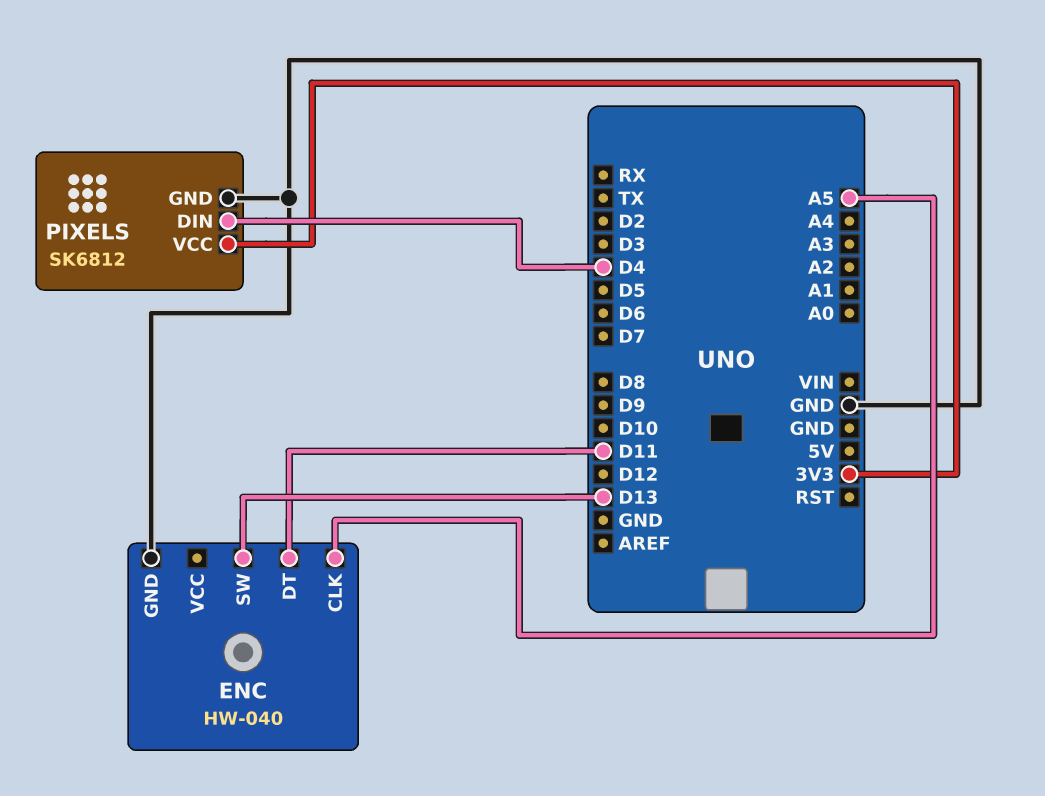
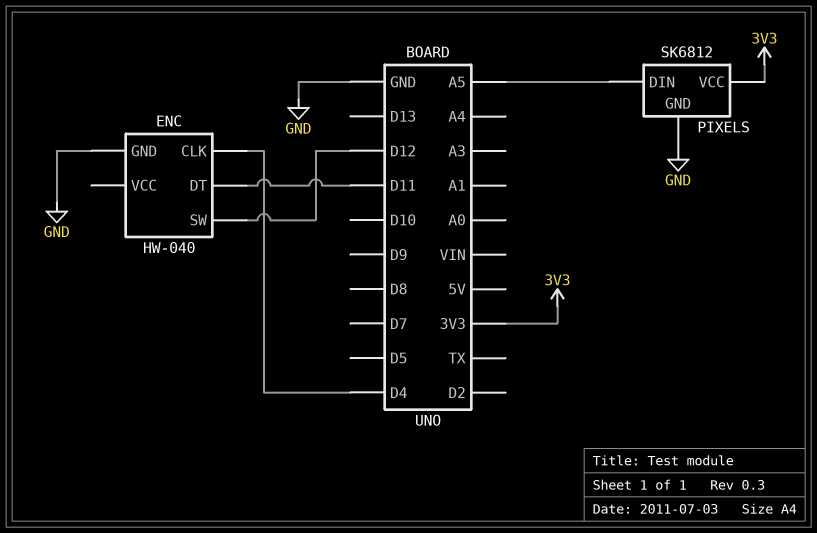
ENC pin CLK: A5 -> D4
ENC pin SW: D13 -> D12
PIXELS pin DIN: D4 -> A5

